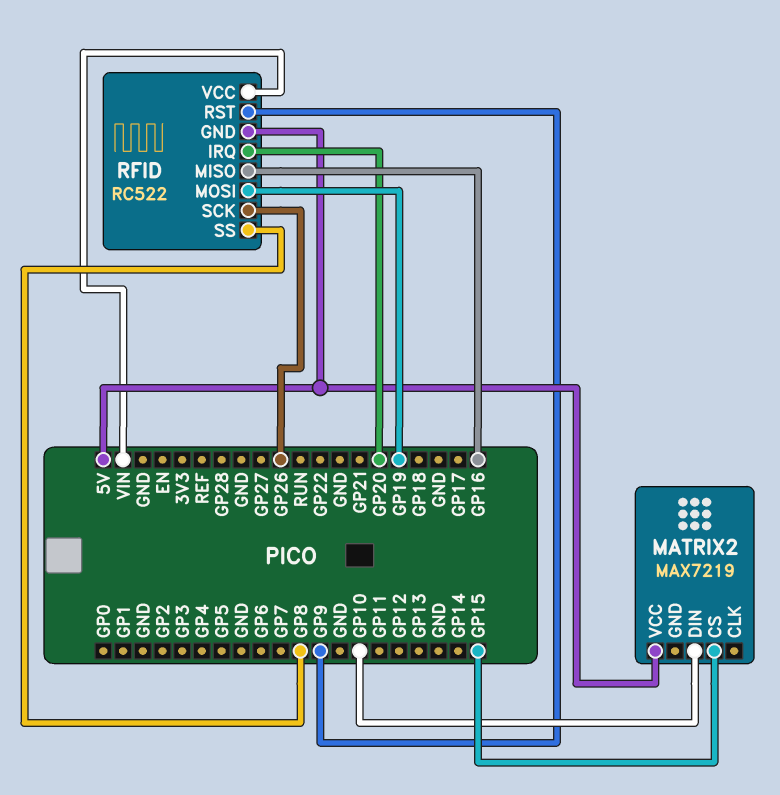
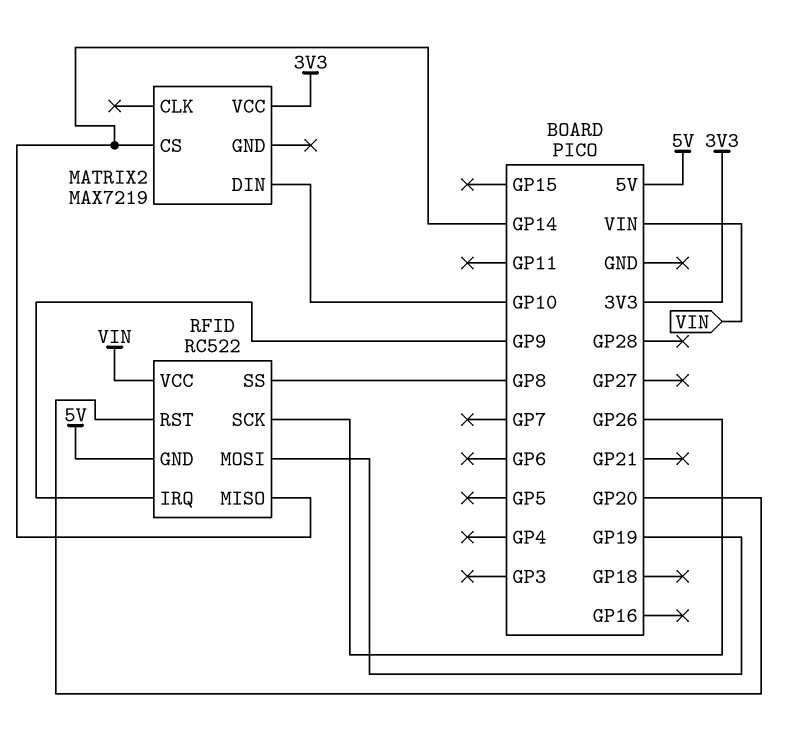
MATRIX2 pin CS: GP15 -> GP14
MATRIX2 pin VCC: 5V -> 3V3
RFID pin IRQ: GP20 -> GP9
RFID pin MISO: GP16 -> GP14
RFID pin RST: GP9 -> GP20

